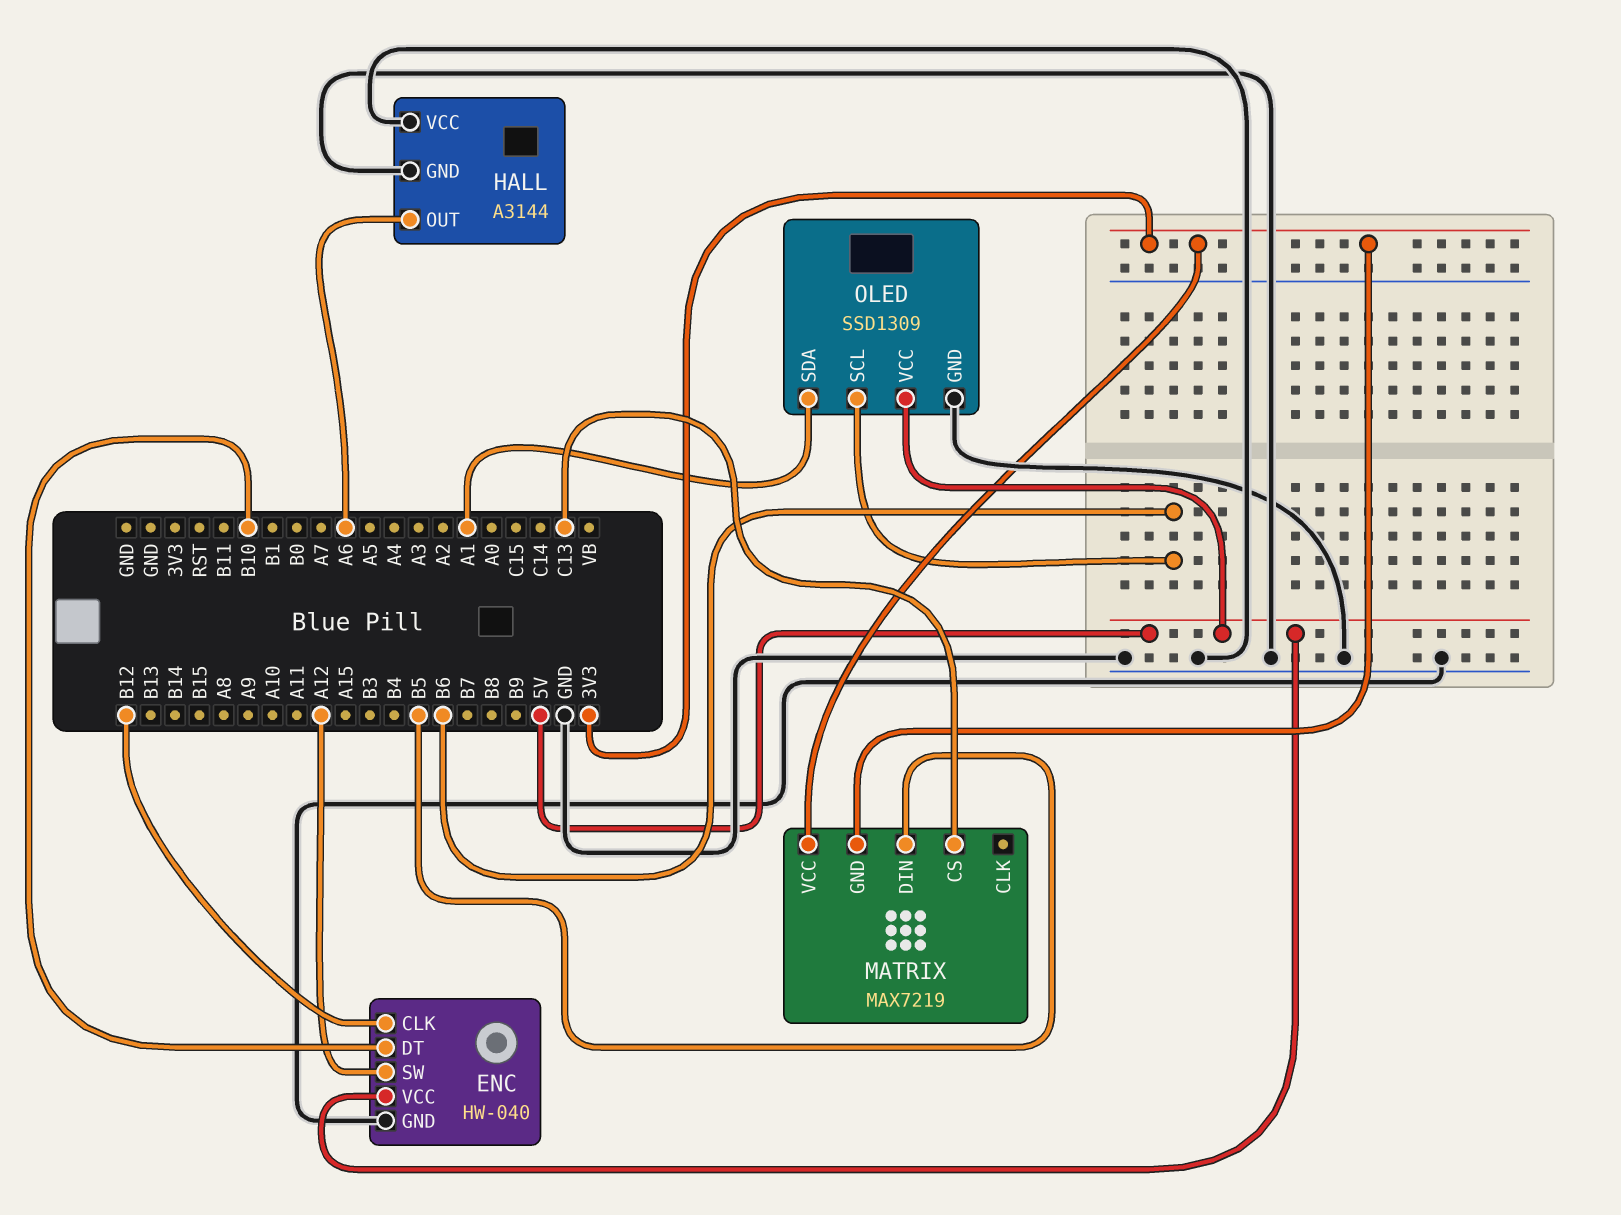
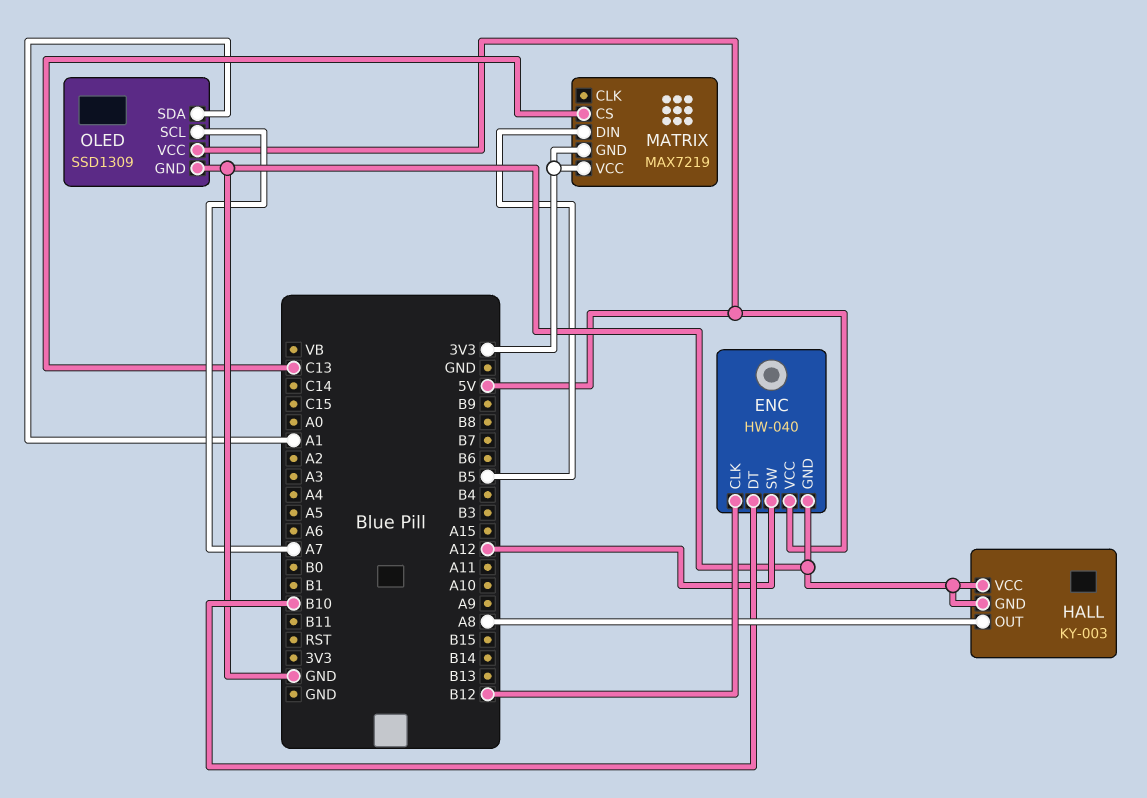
HALL: A3144 -> KY-003
HALL pin OUT: A6 -> A8
OLED pin SCL: B6 -> A7

